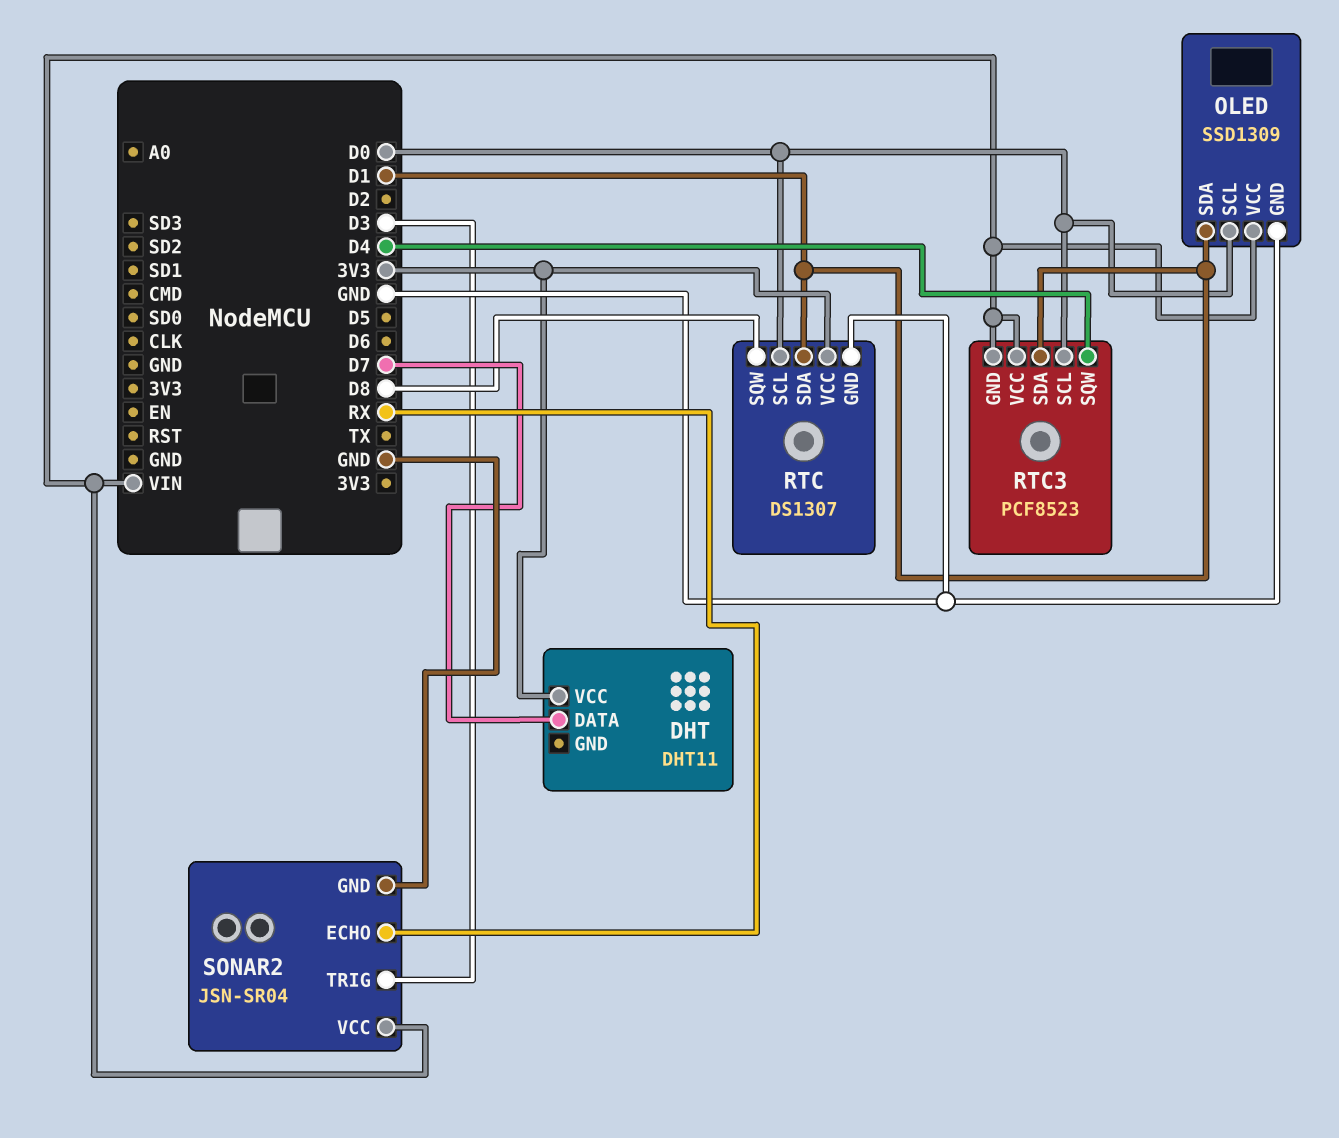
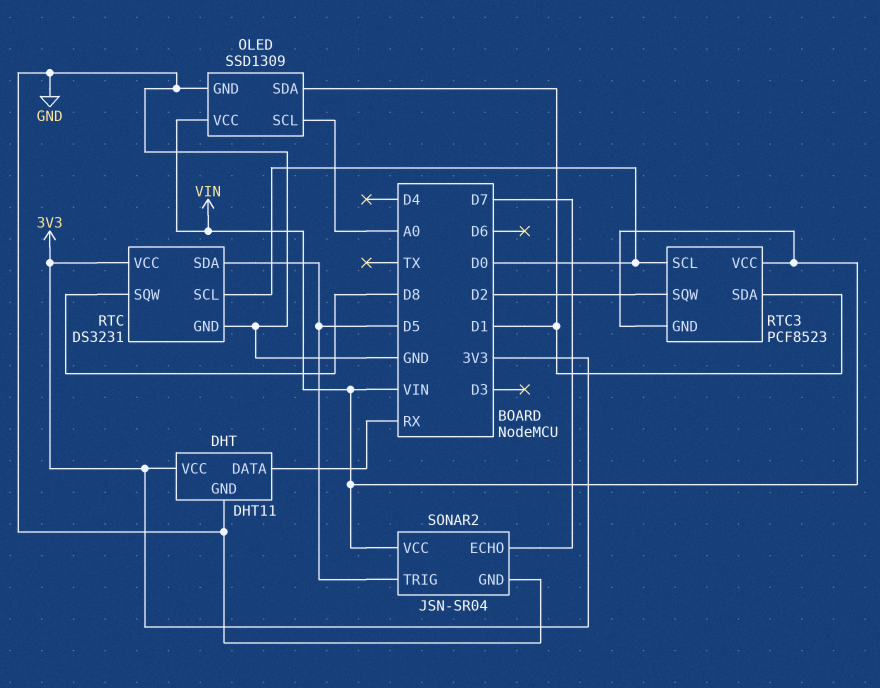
DHT pin DATA: D7 -> RX
DHT pin GND: none -> GND
OLED pin SCL: D0 -> A0
RTC: DS1307 -> DS3231
RTC pin SDA: D1 -> D5
RTC3 pin SQW: D4 -> D2
SONAR2 pin ECHO: RX -> D7
SONAR2 pin TRIG: D3 -> D5

